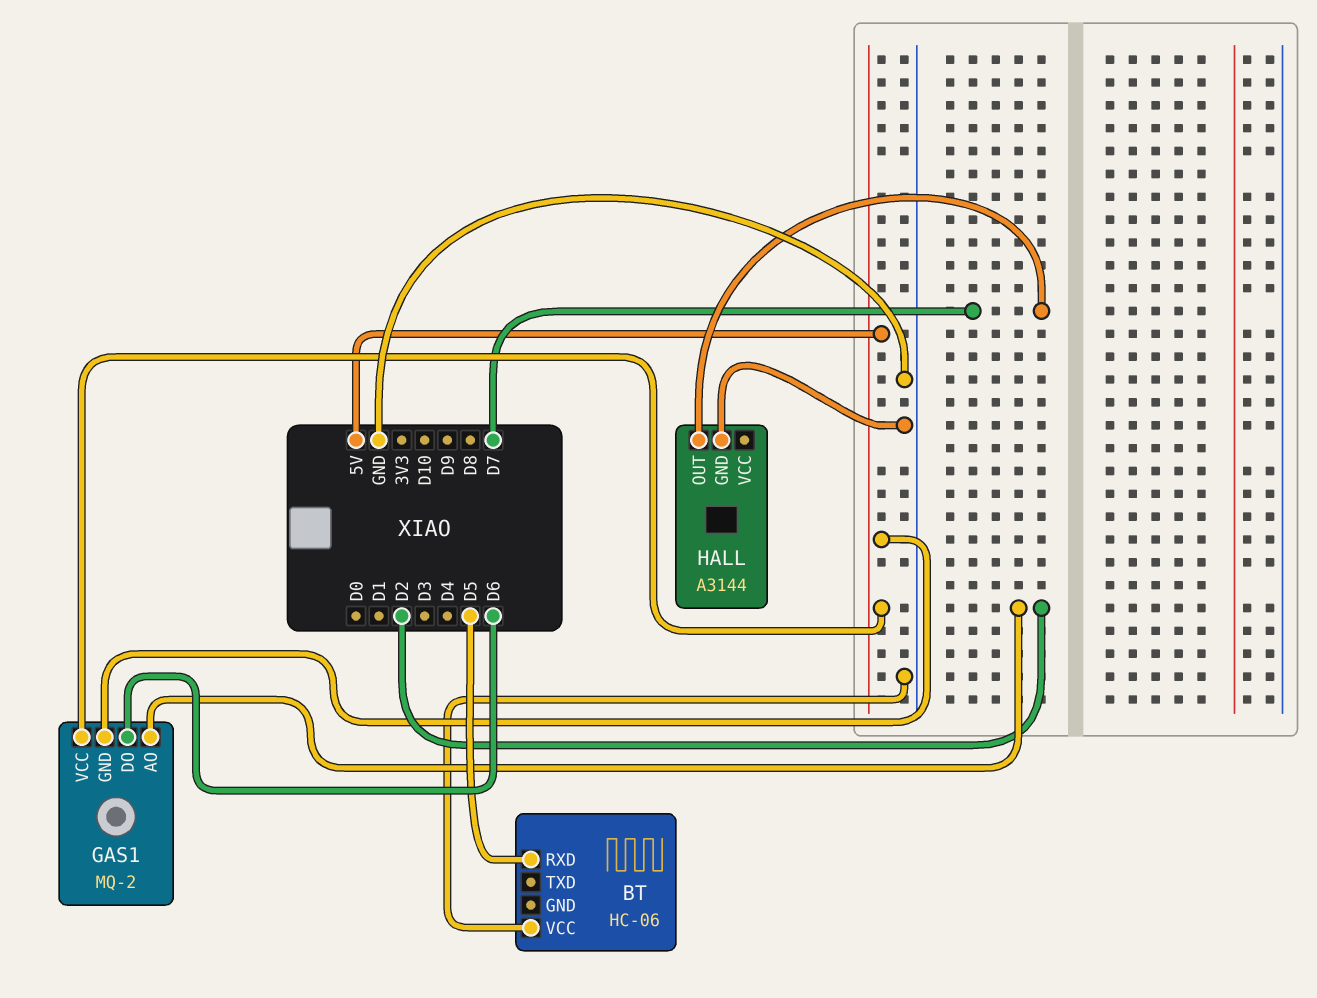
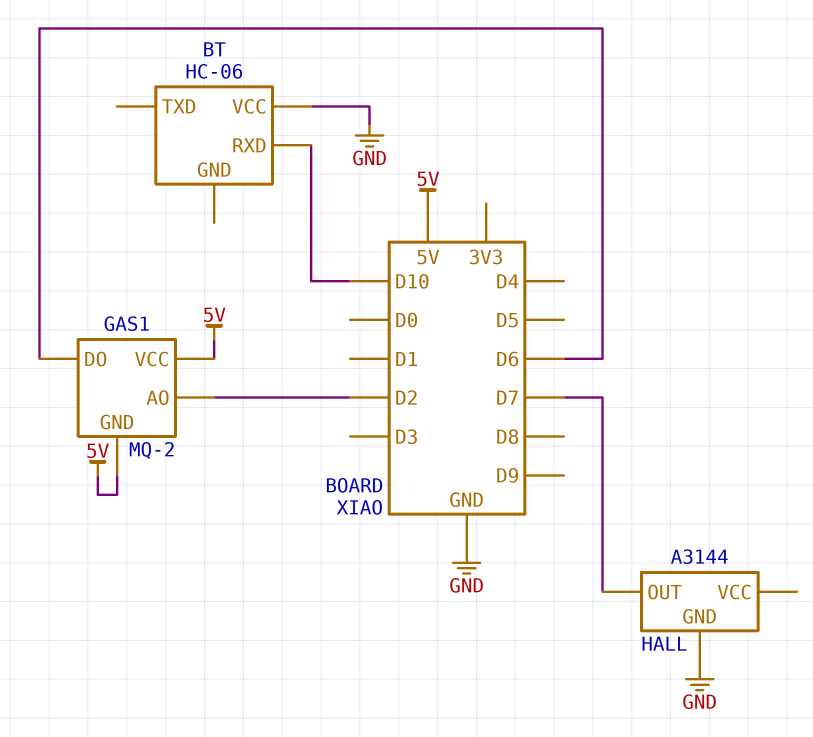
BT pin RXD: D5 -> D10

